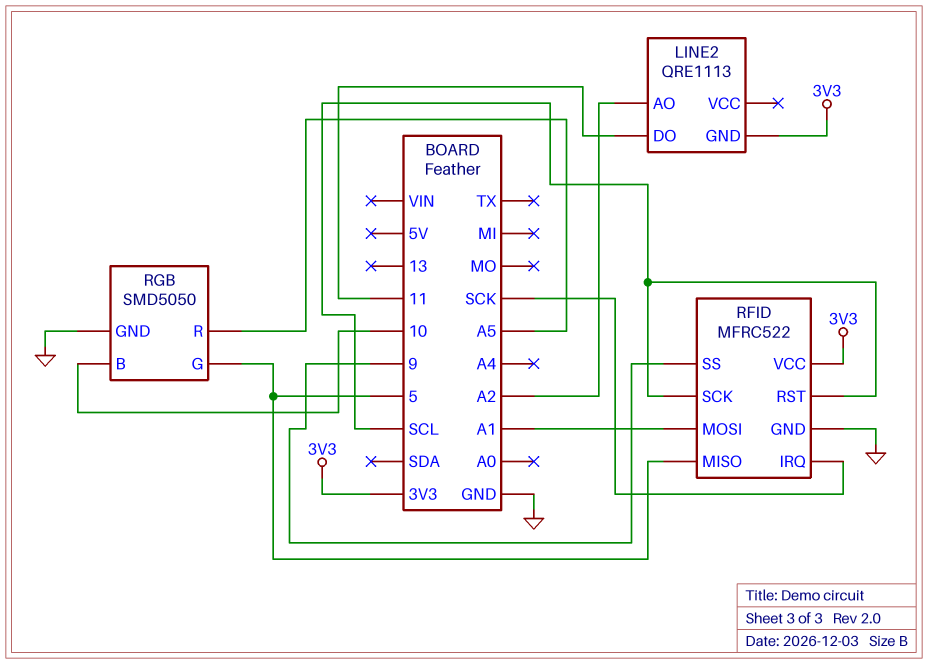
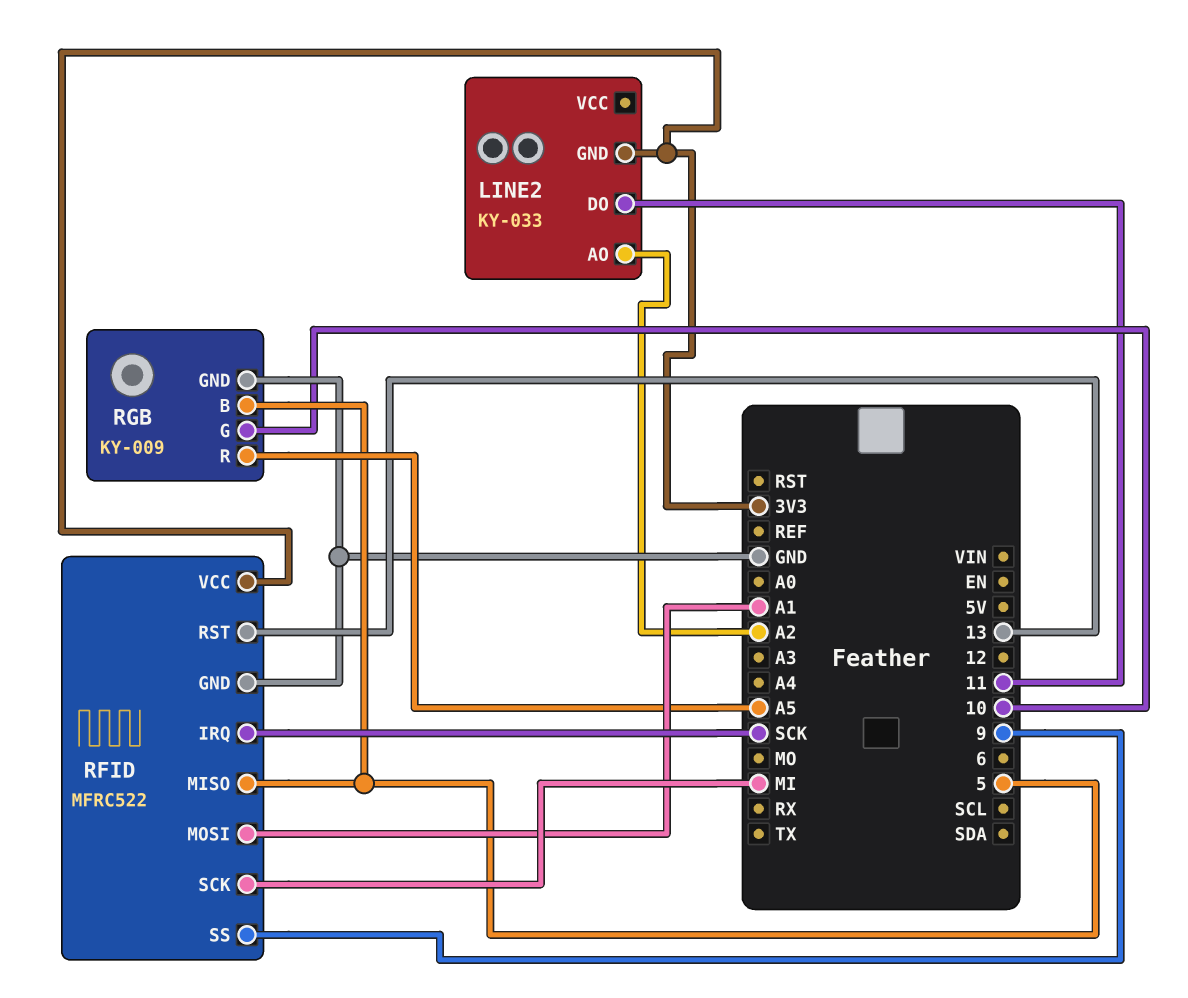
LINE2: QRE1113 -> KY-033
RFID pin RST: SCL -> 13
RFID pin SCK: SCL -> MI
RGB: SMD5050 -> KY-009
RGB pin B: 10 -> 5
RGB pin G: 5 -> 10

